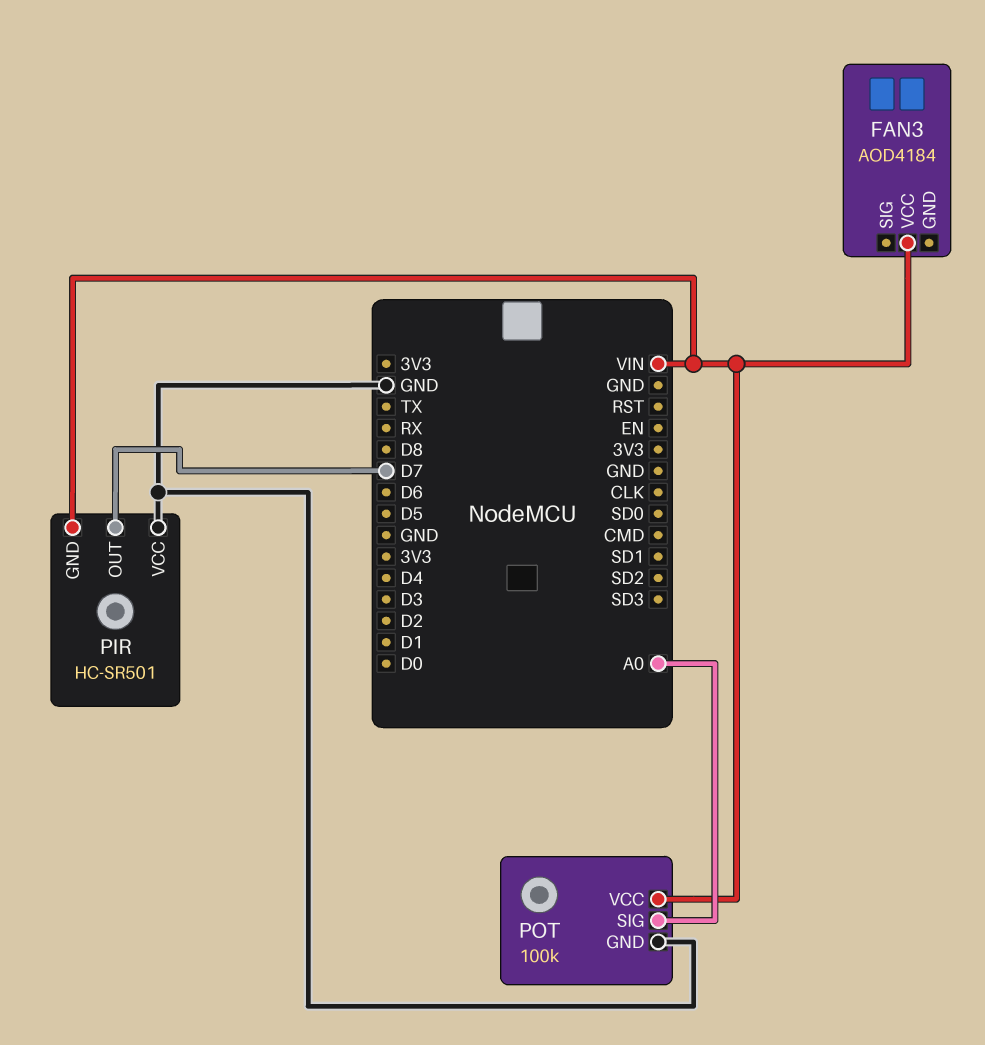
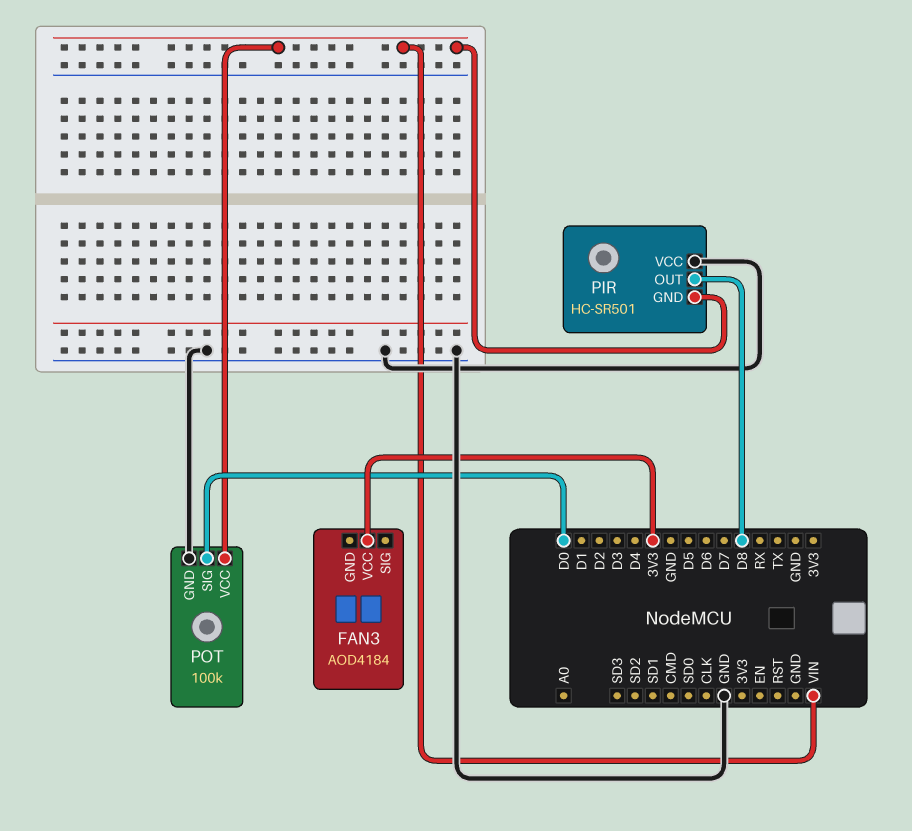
FAN3 pin VCC: VIN -> 3V3
PIR pin OUT: D7 -> D8
POT pin SIG: A0 -> D0

